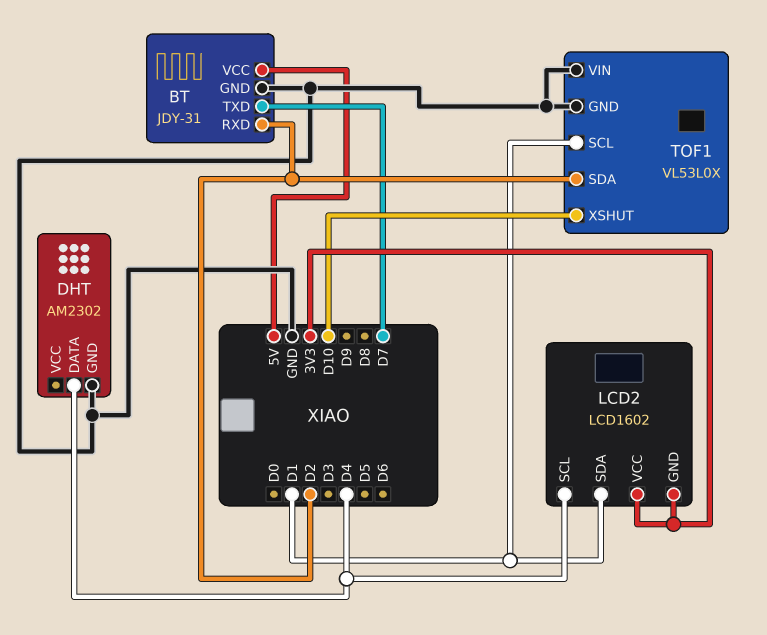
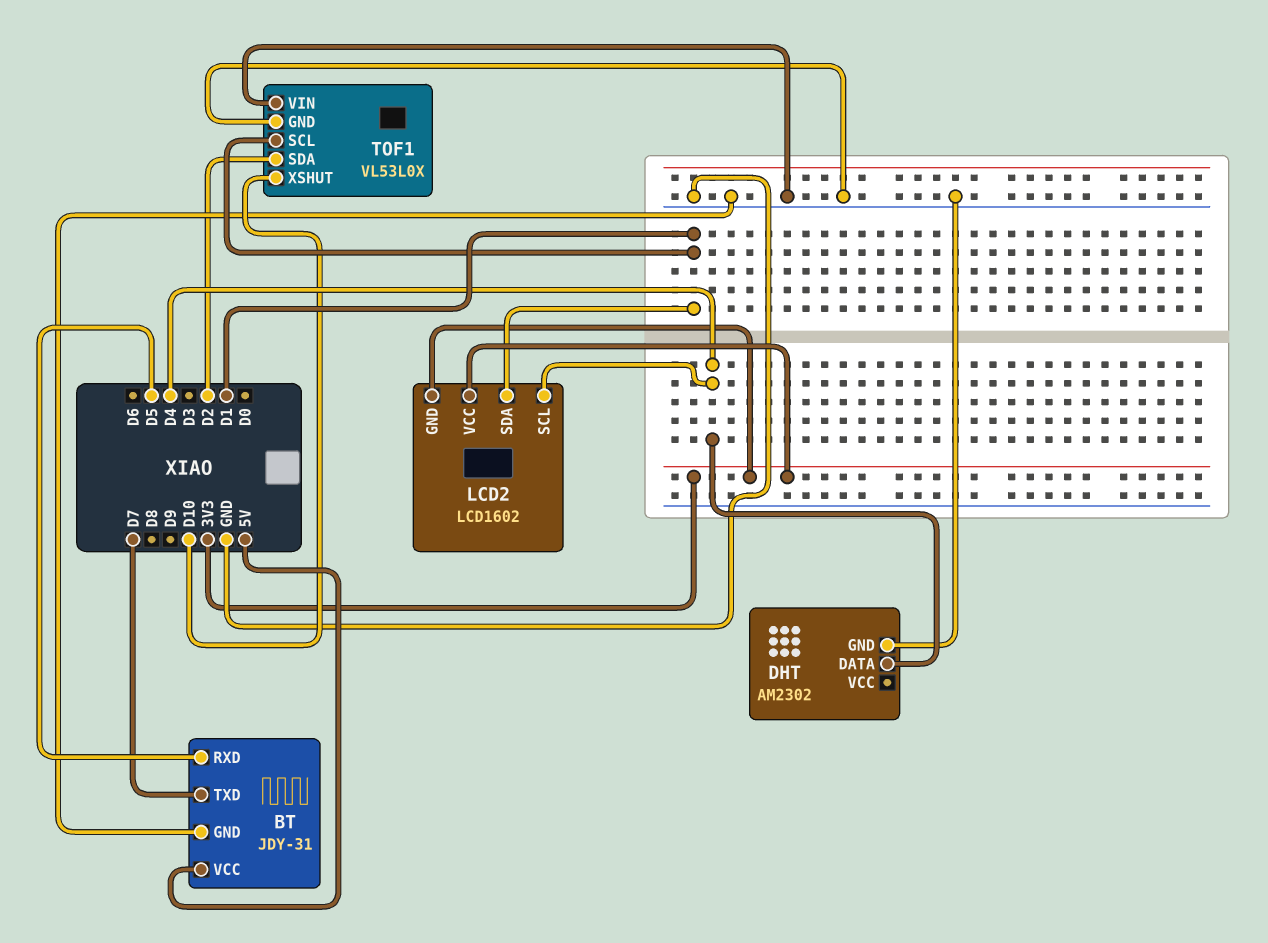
BT pin RXD: D2 -> D5

